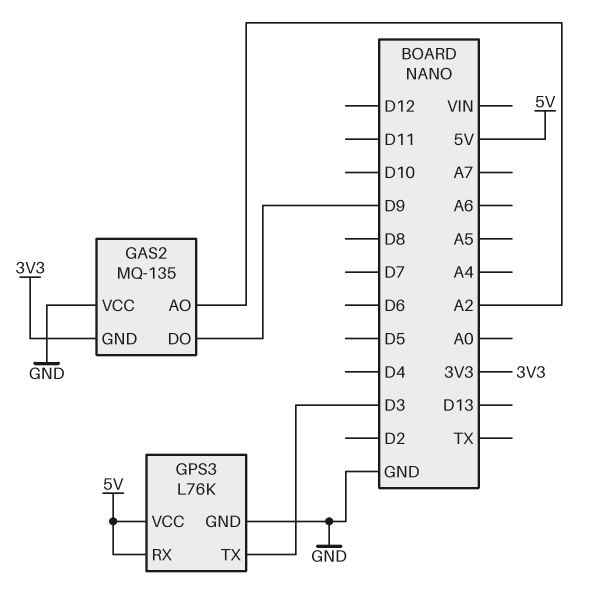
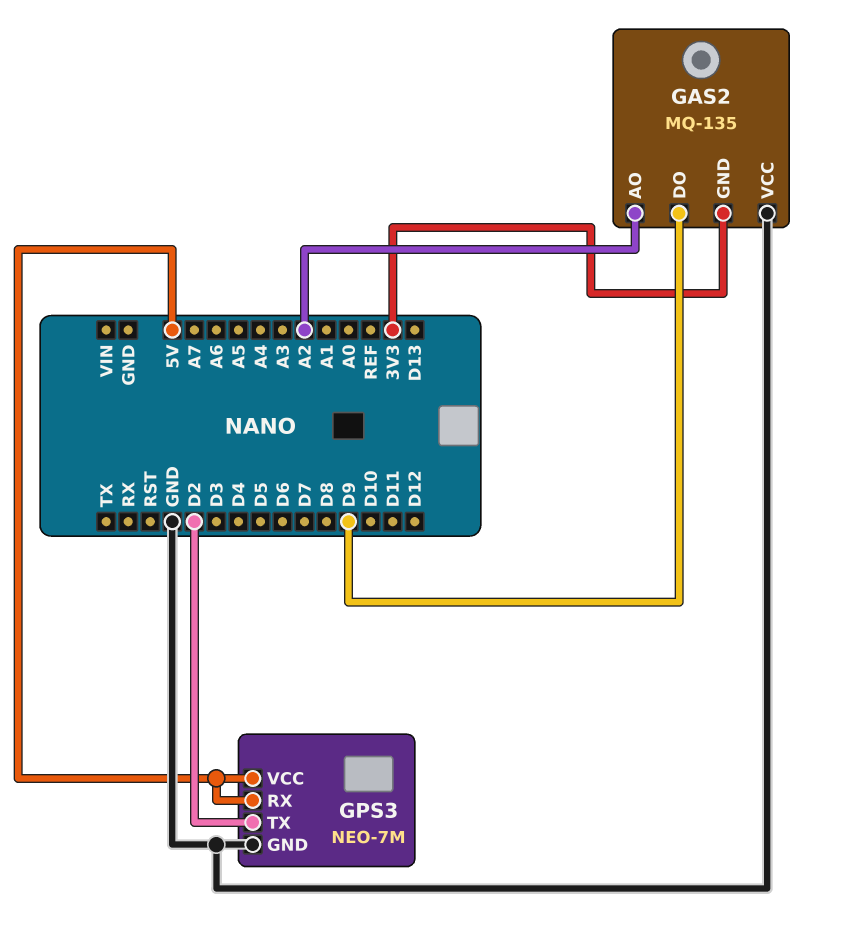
GPS3: L76K -> NEO-7M
GPS3 pin TX: D3 -> D2

